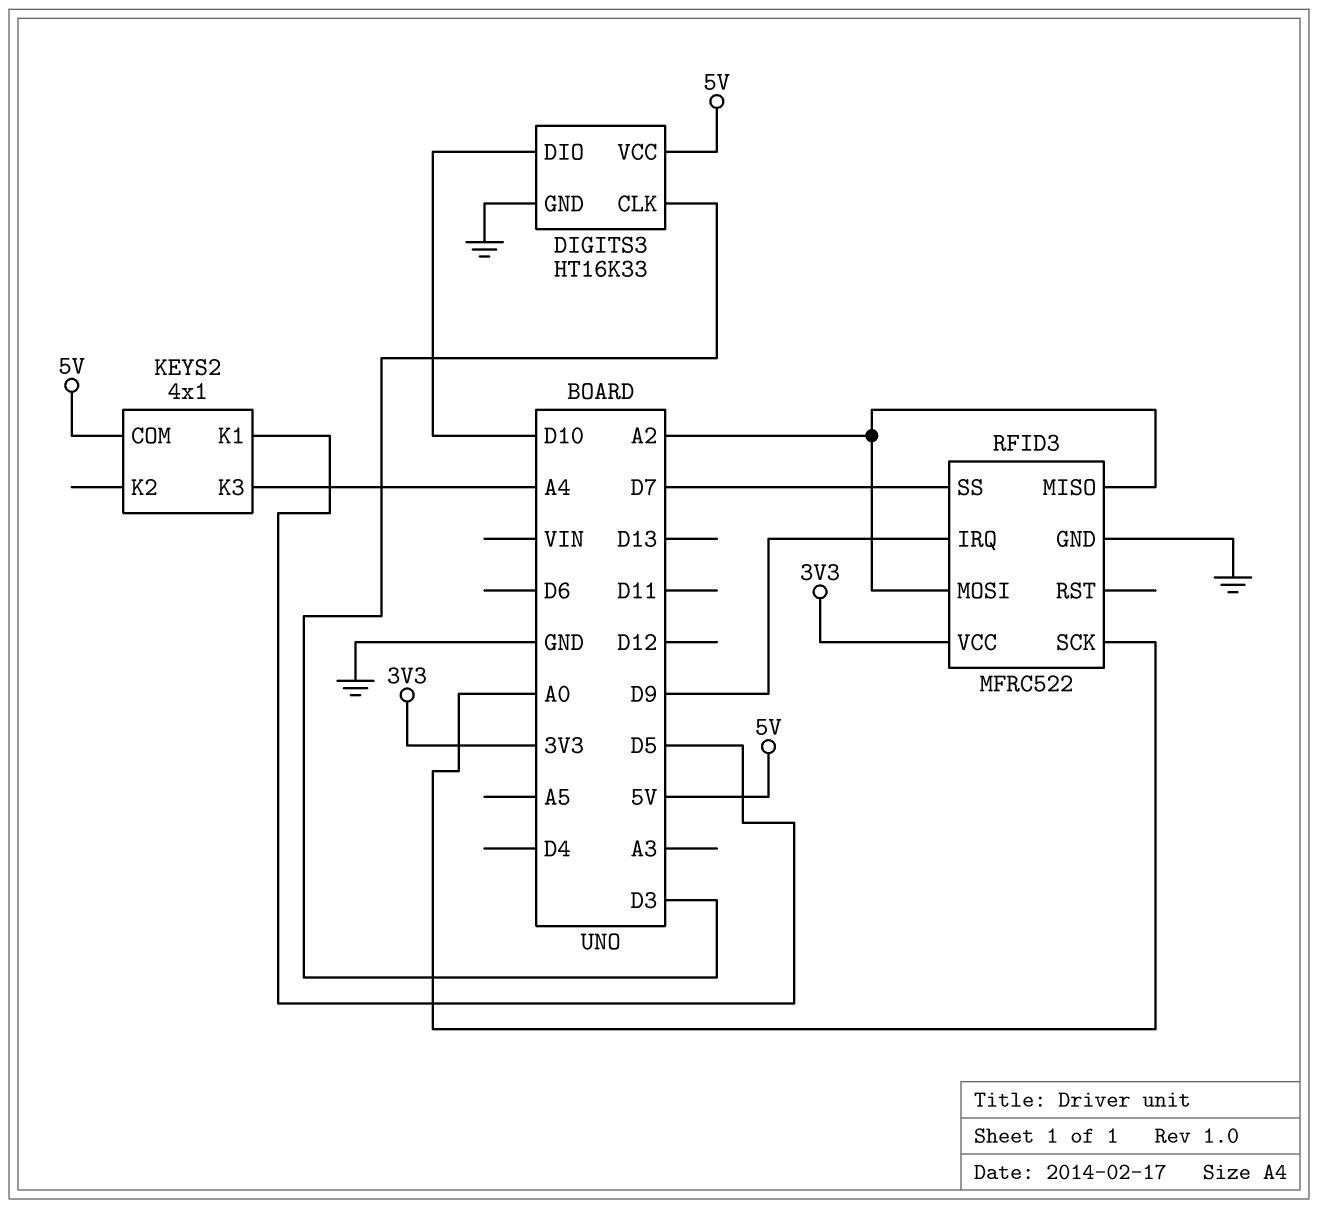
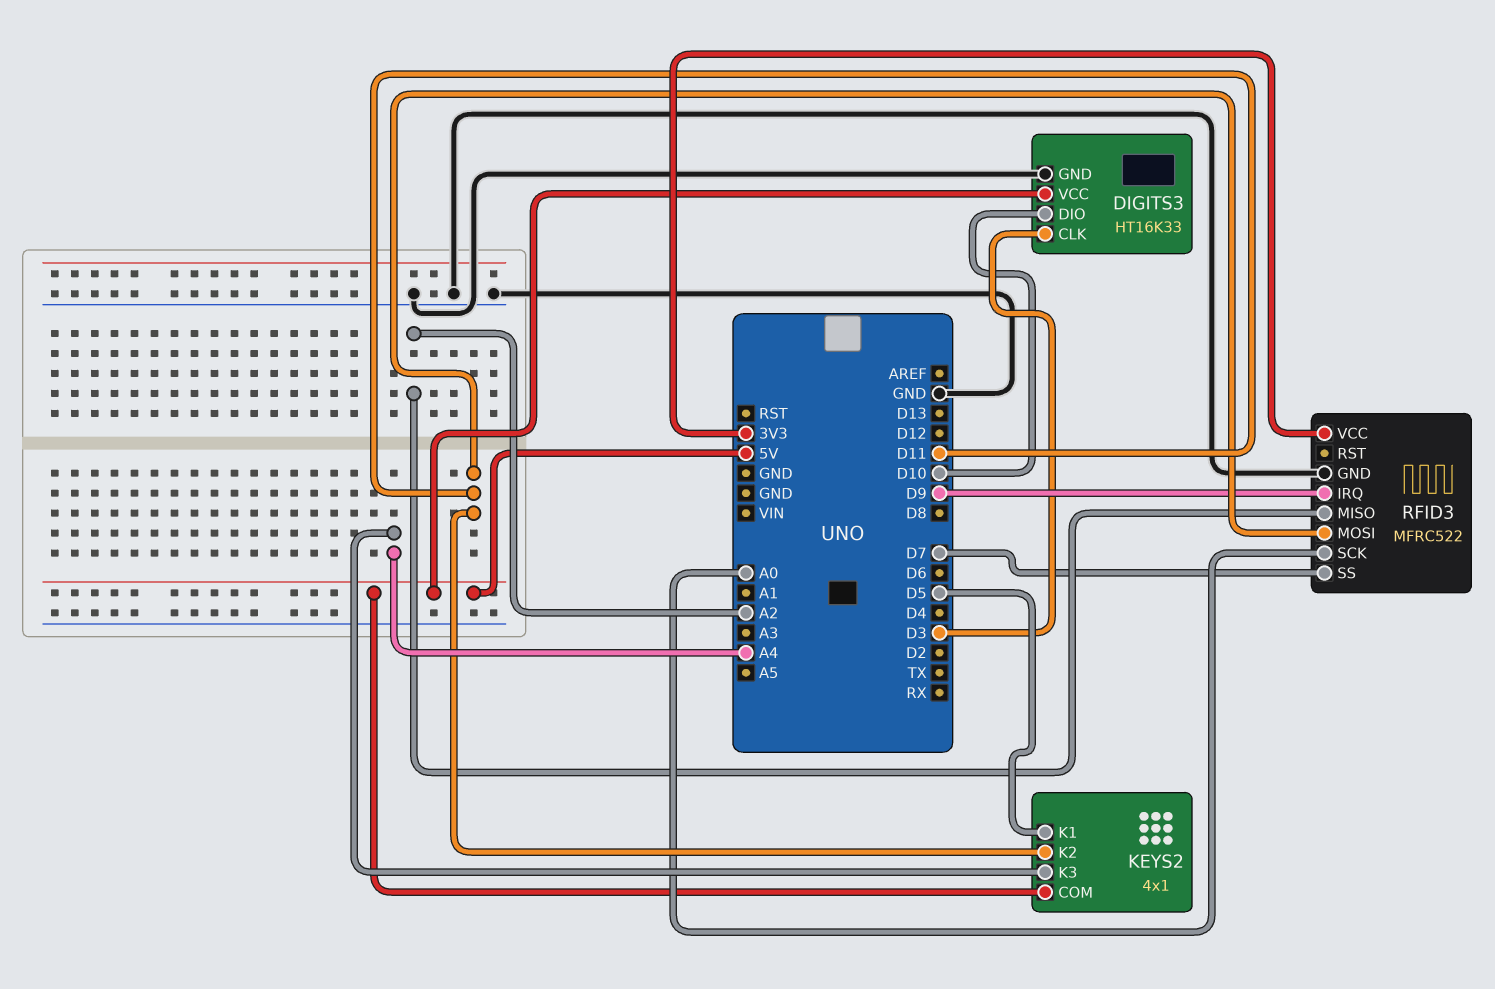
KEYS2 pin K2: none -> D11
RFID3 pin MOSI: A2 -> D11

